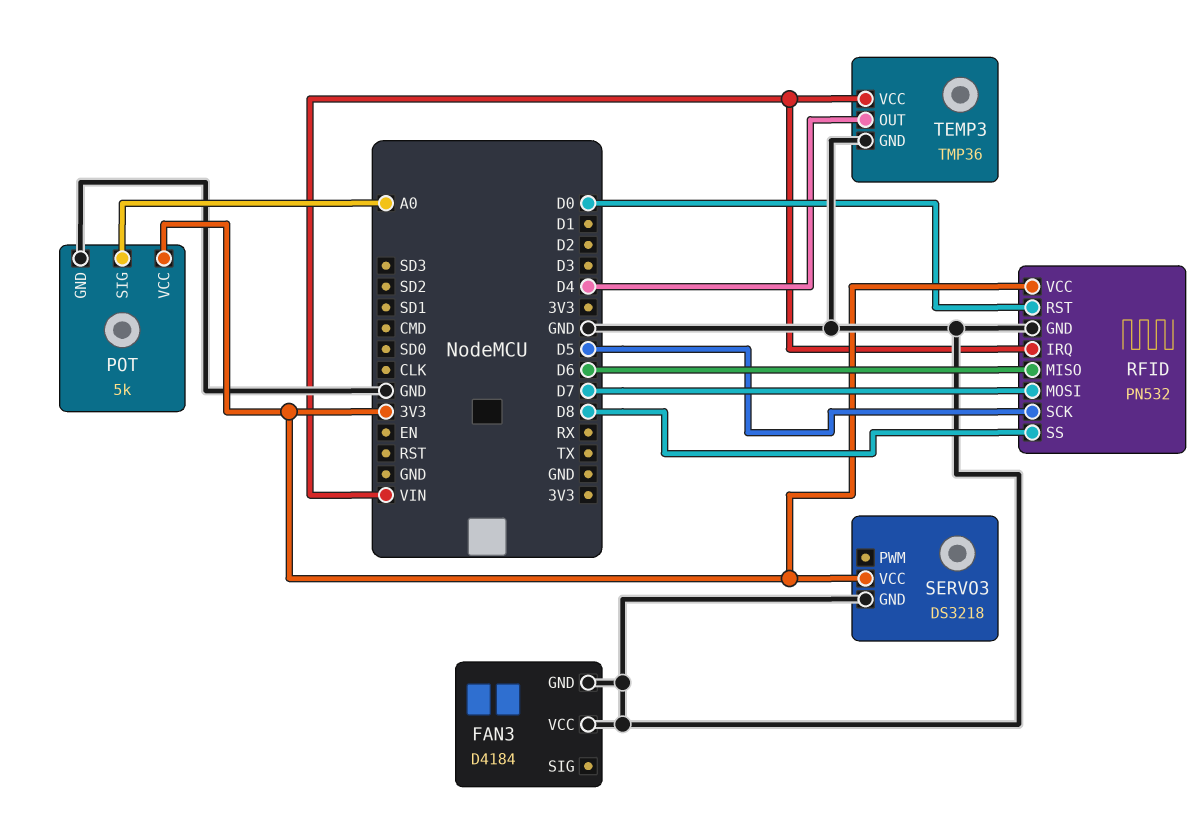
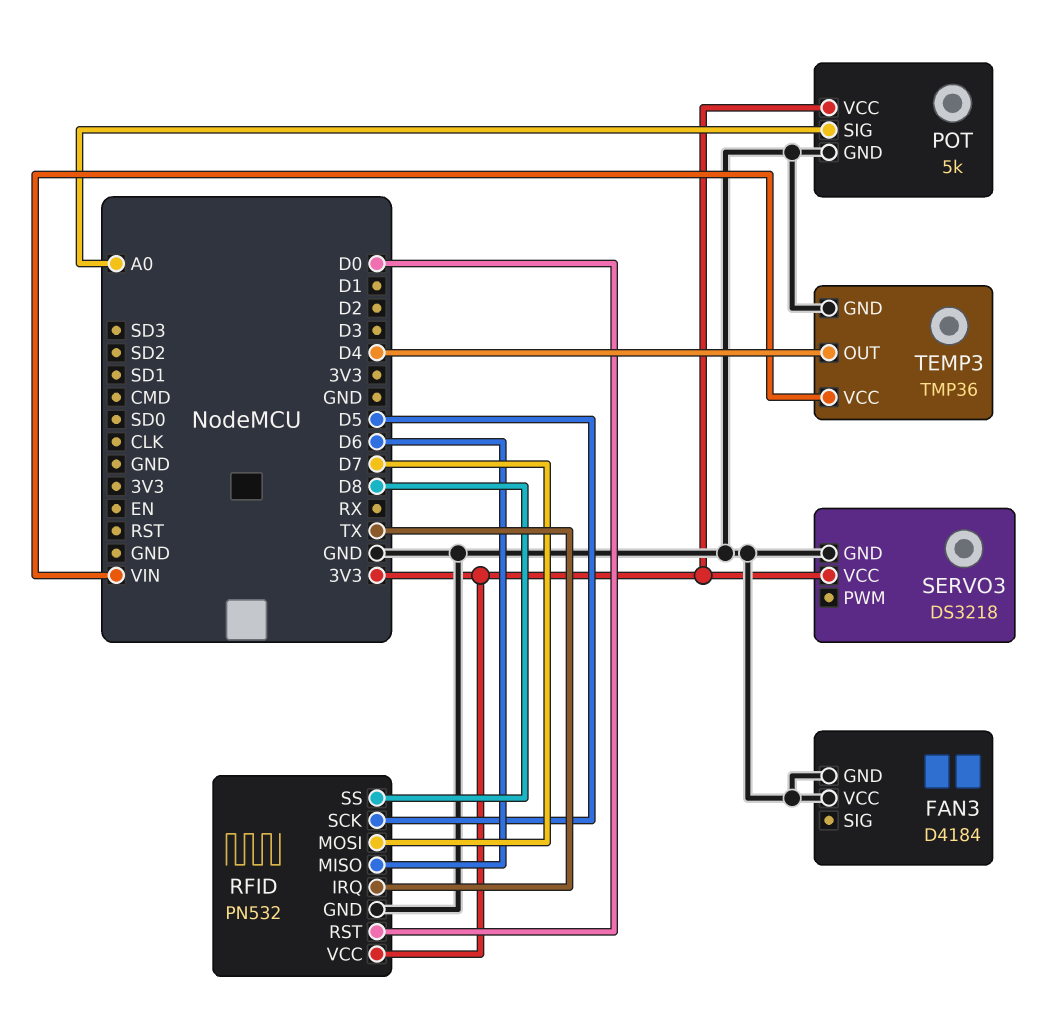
RFID pin IRQ: VIN -> TX

